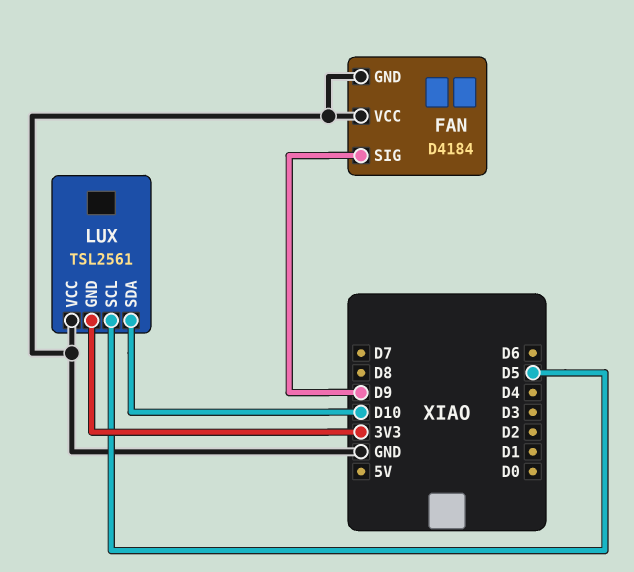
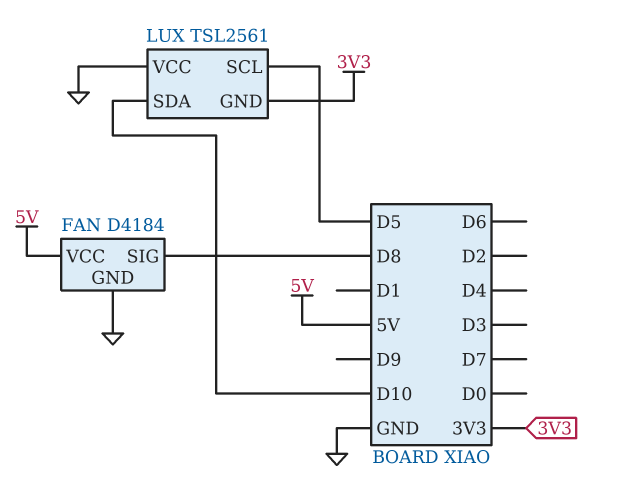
FAN pin SIG: D9 -> D8
FAN pin VCC: GND -> 5V

